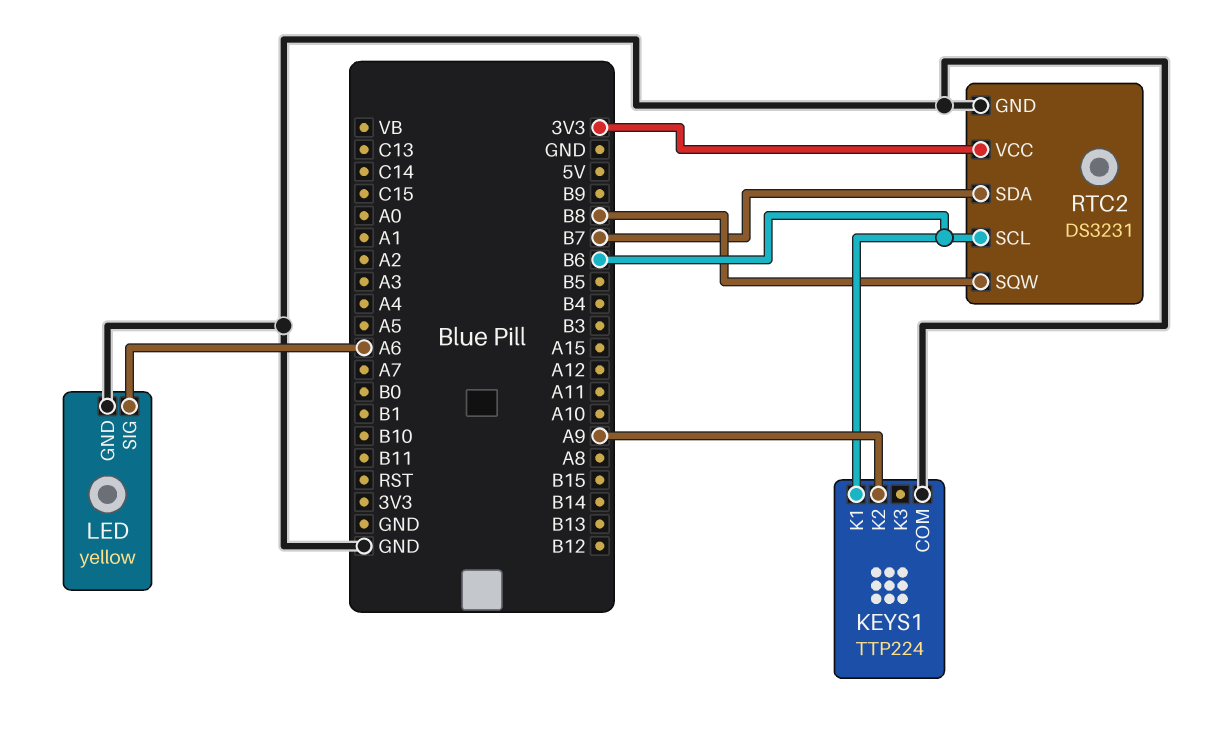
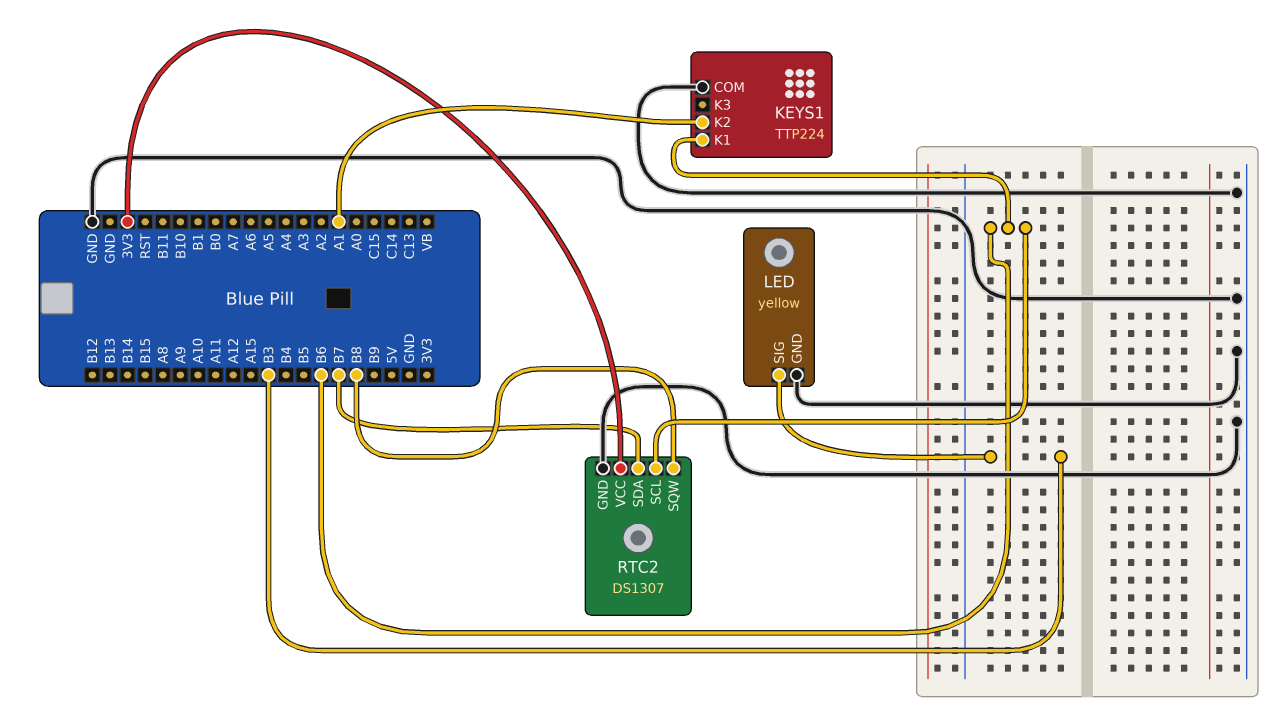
KEYS1 pin K2: A9 -> A1
LED pin SIG: A6 -> B3
RTC2: DS3231 -> DS1307

